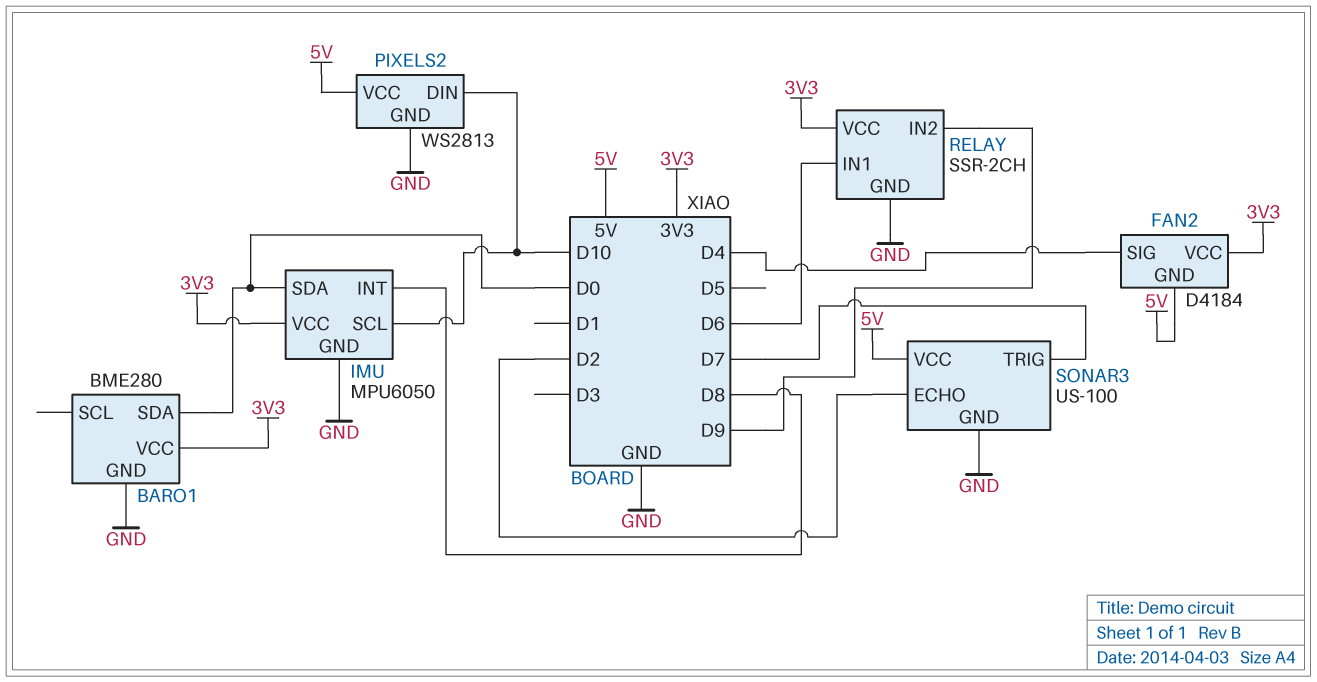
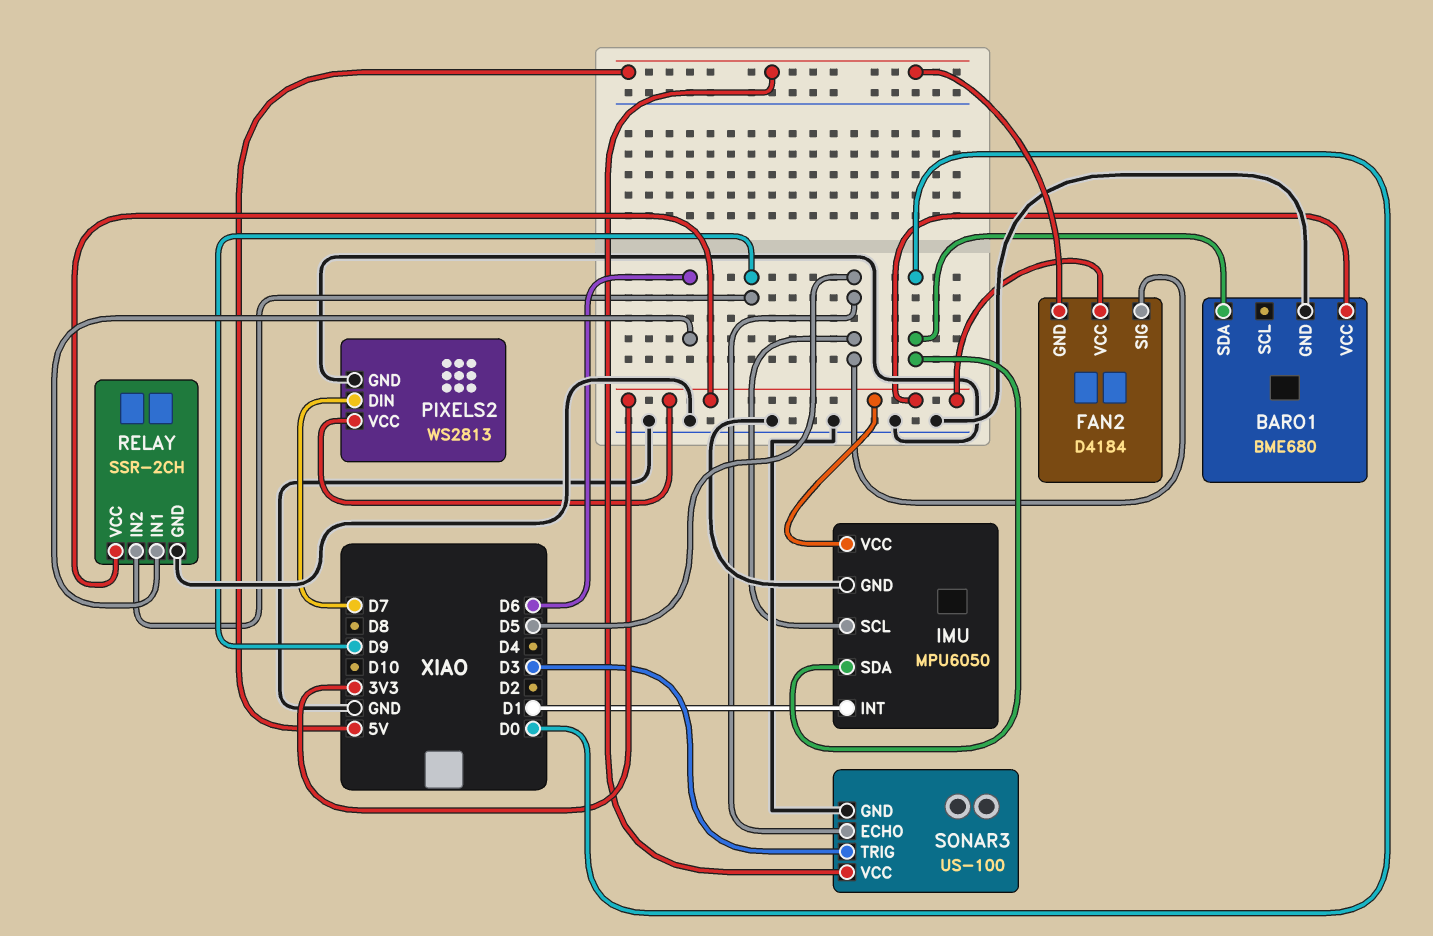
BARO1: BME280 -> BME680
FAN2 pin SIG: D4 -> D5
IMU pin INT: D8 -> D1
IMU pin SCL: D10 -> D5
PIXELS2 pin DIN: D10 -> D7
PIXELS2 pin VCC: 5V -> 3V3
SONAR3 pin ECHO: D2 -> D5
SONAR3 pin TRIG: D7 -> D3

